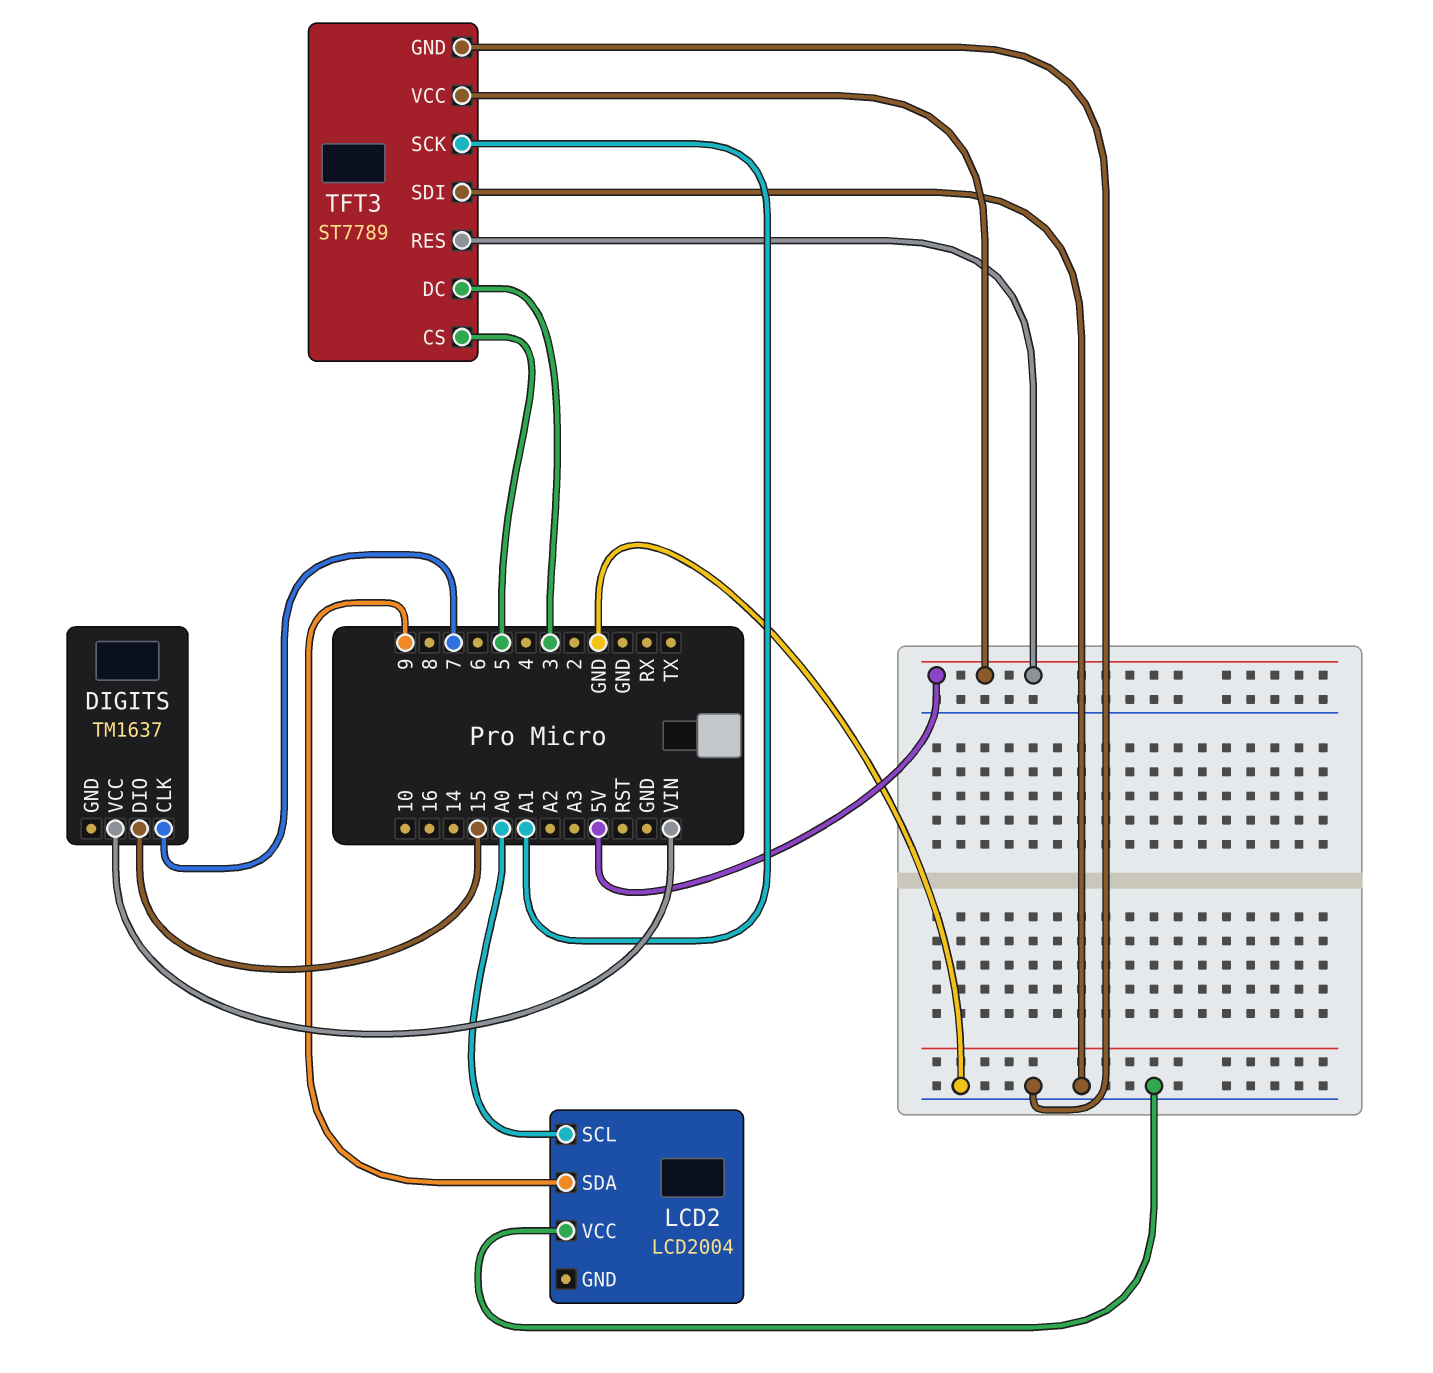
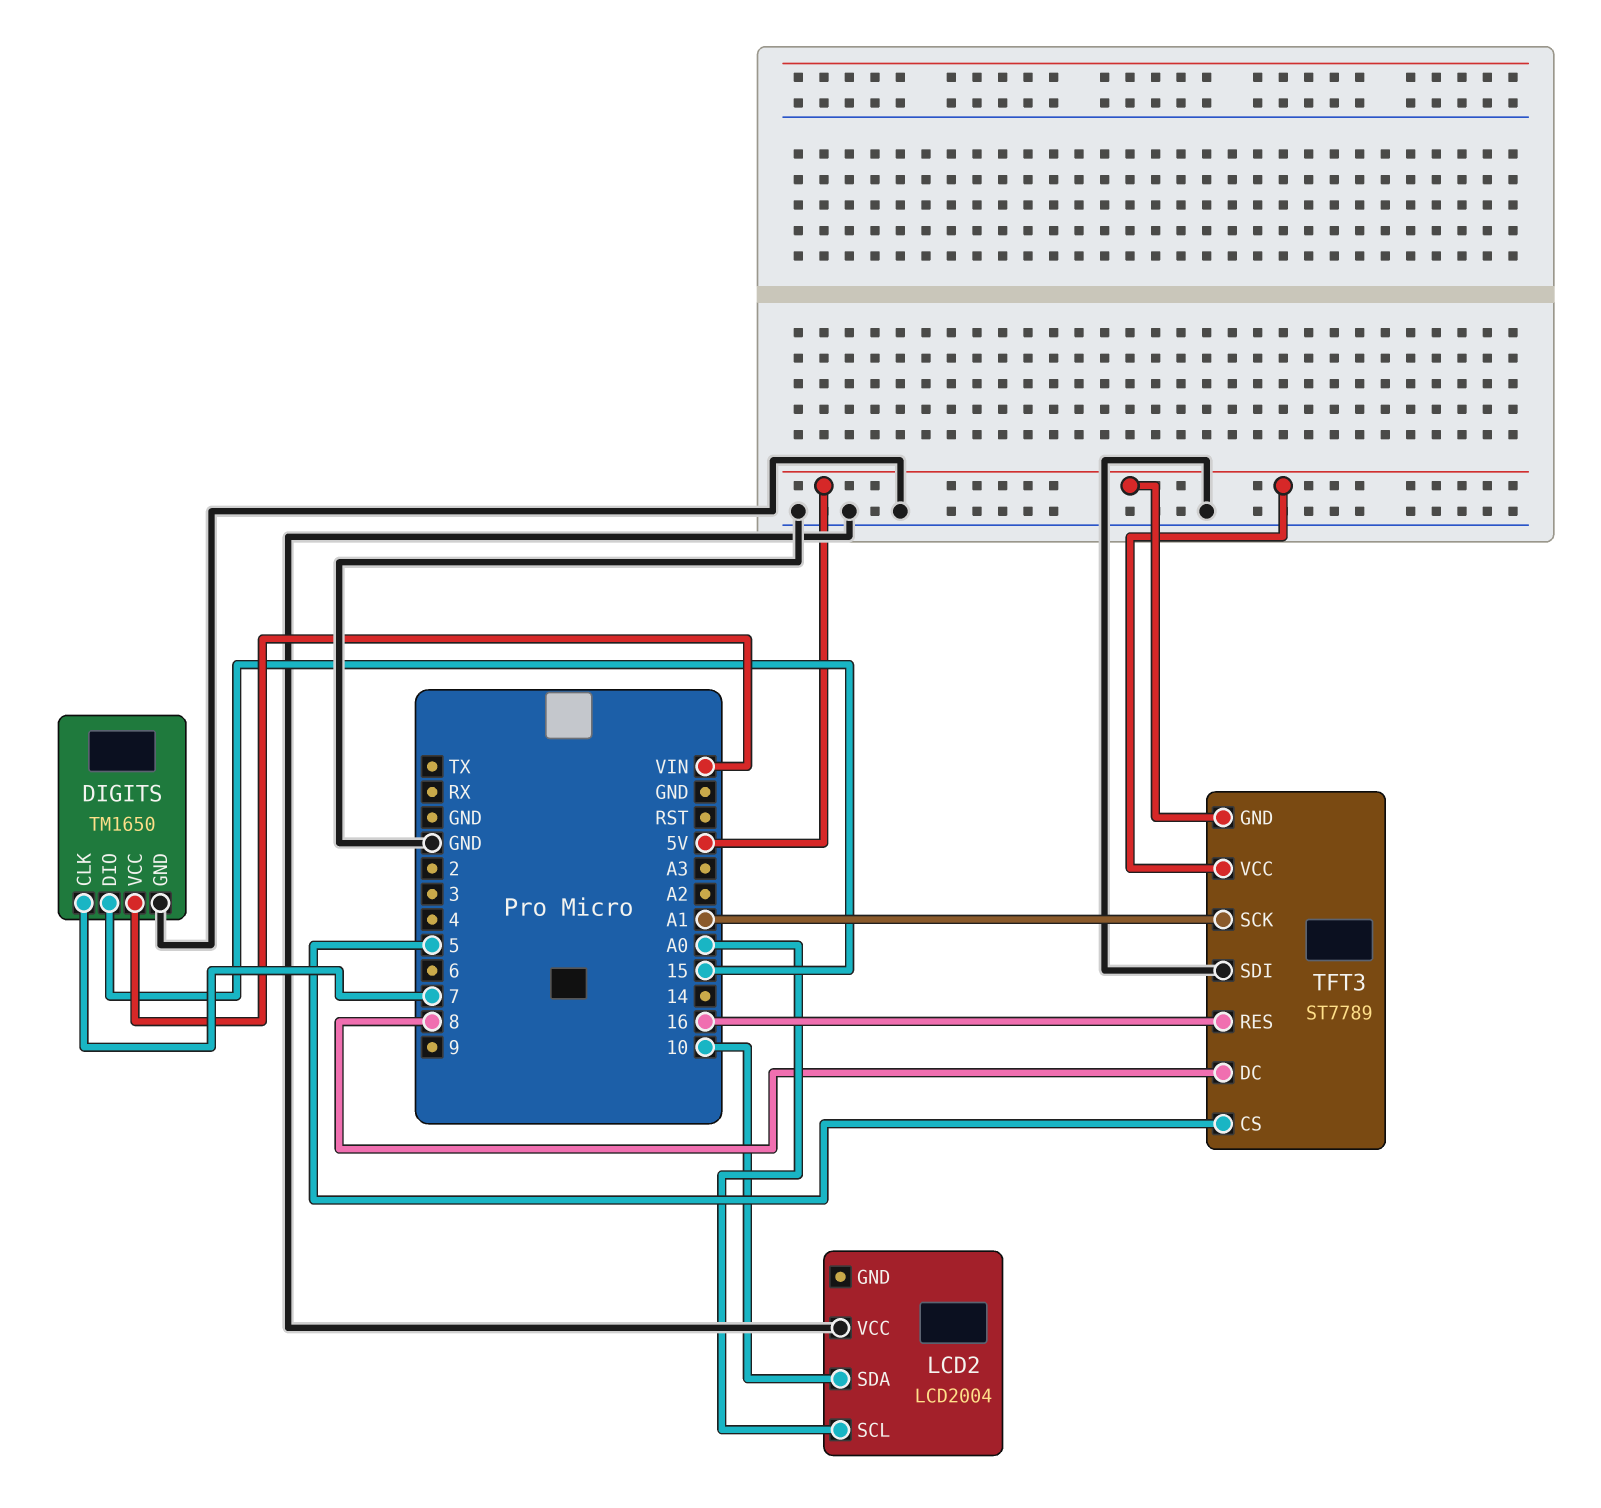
DIGITS: TM1637 -> TM1650
DIGITS pin GND: none -> GND
LCD2 pin SDA: 9 -> 10
TFT3 pin DC: 3 -> 8
TFT3 pin GND: GND -> 5V
TFT3 pin RES: 5V -> 16

